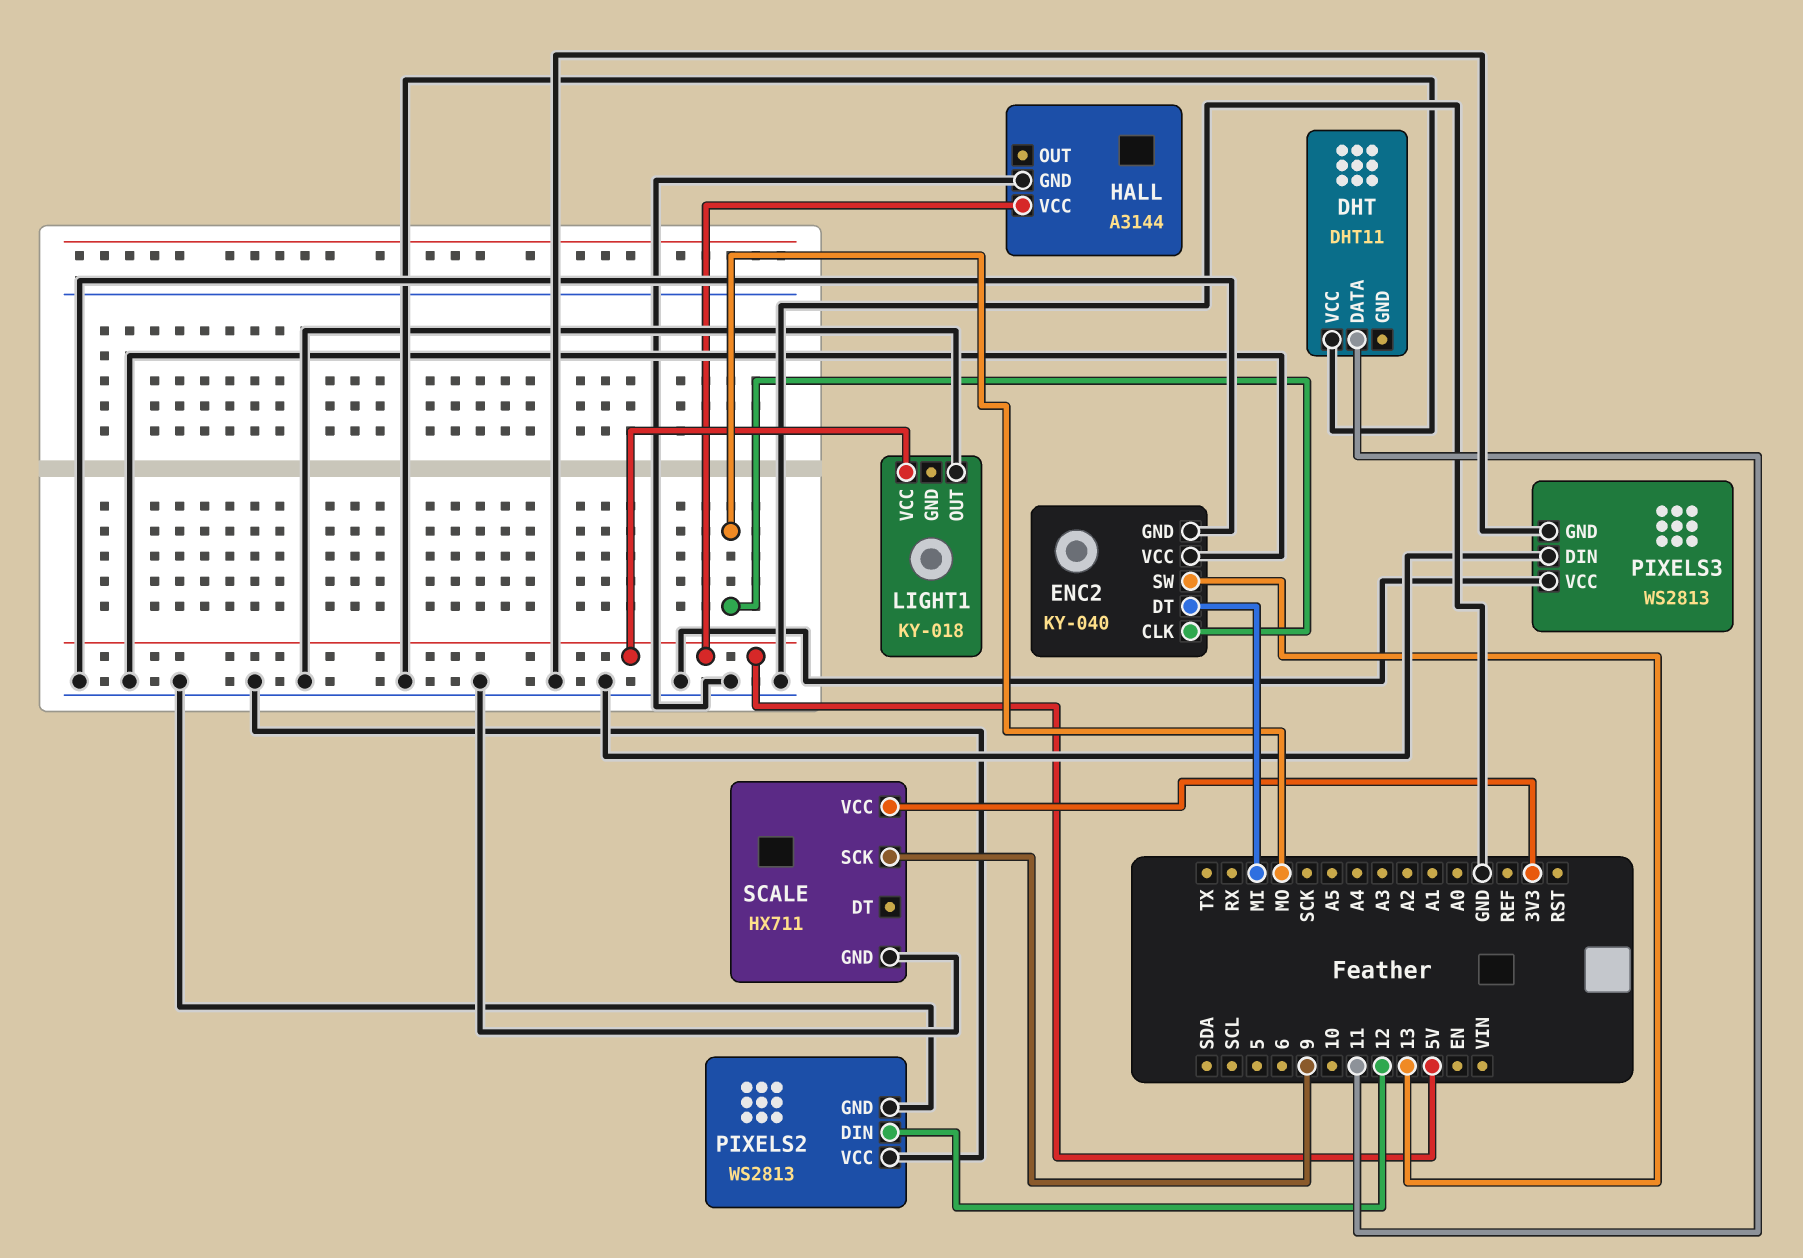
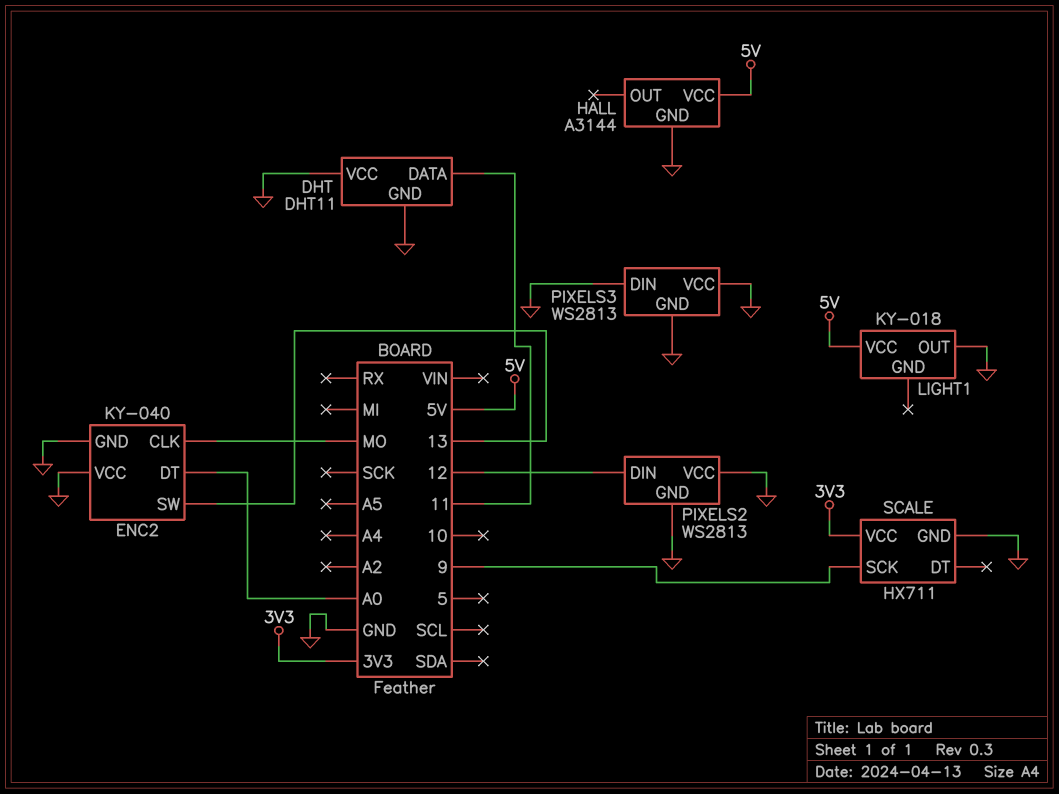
DHT pin GND: none -> GND
ENC2 pin DT: MI -> A0

